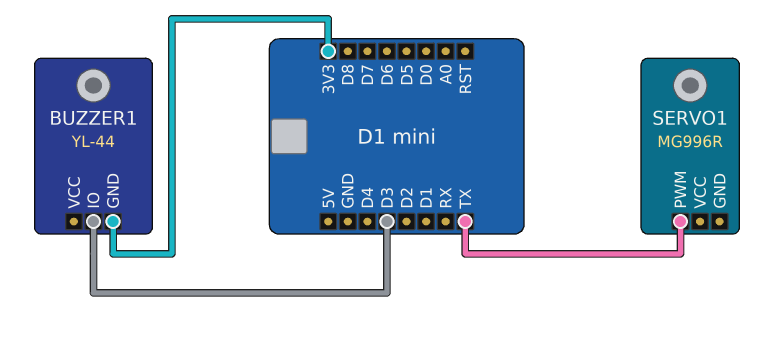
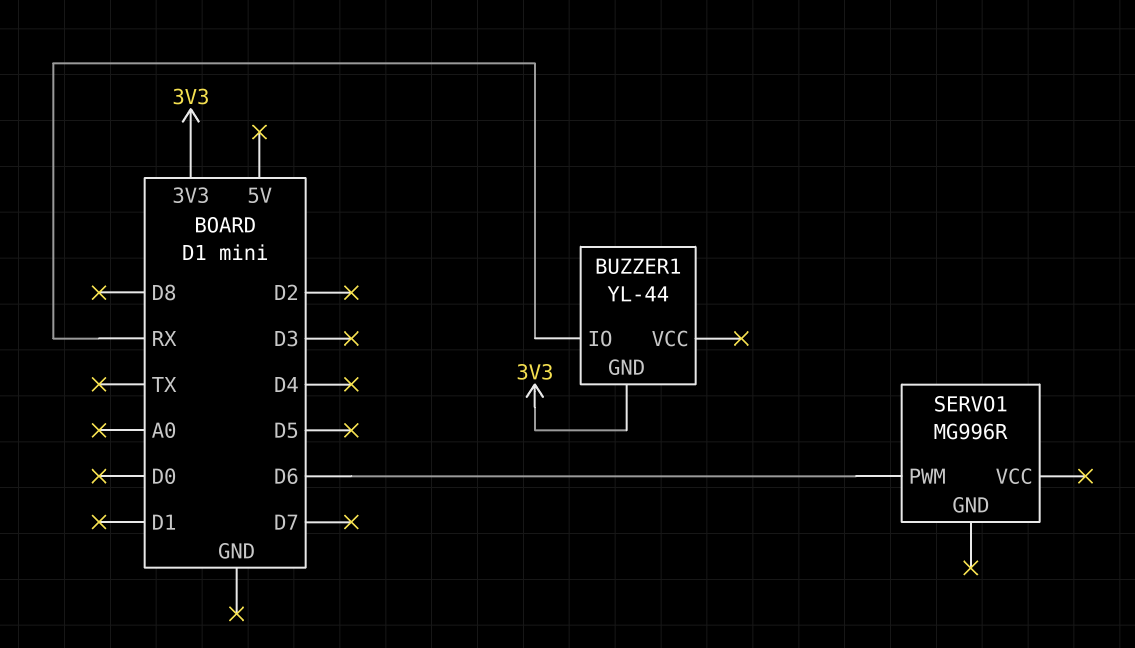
BUZZER1 pin IO: D3 -> RX
SERVO1 pin PWM: TX -> D6

